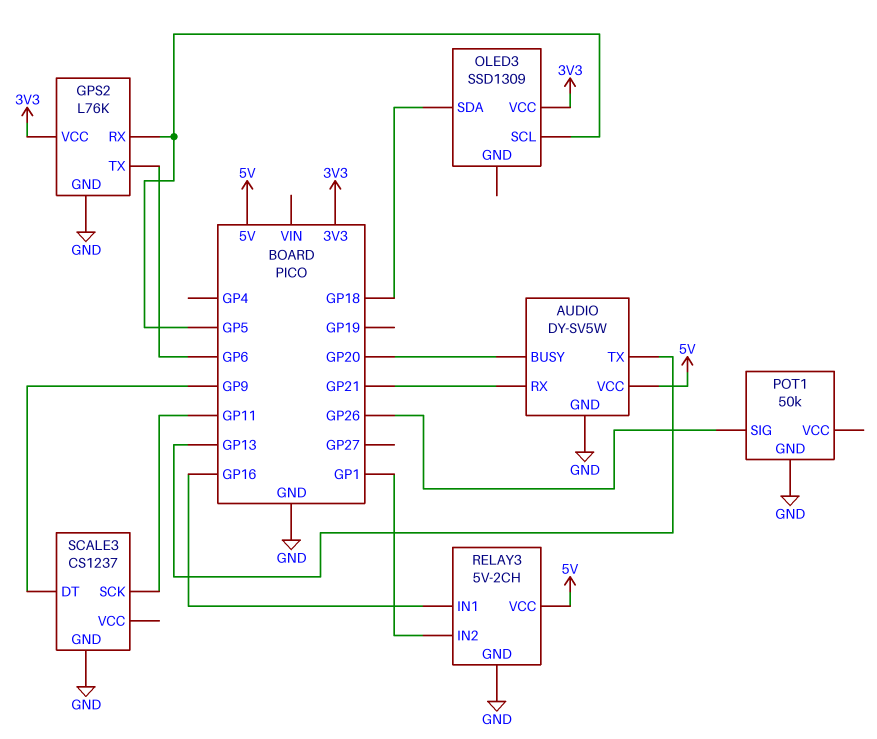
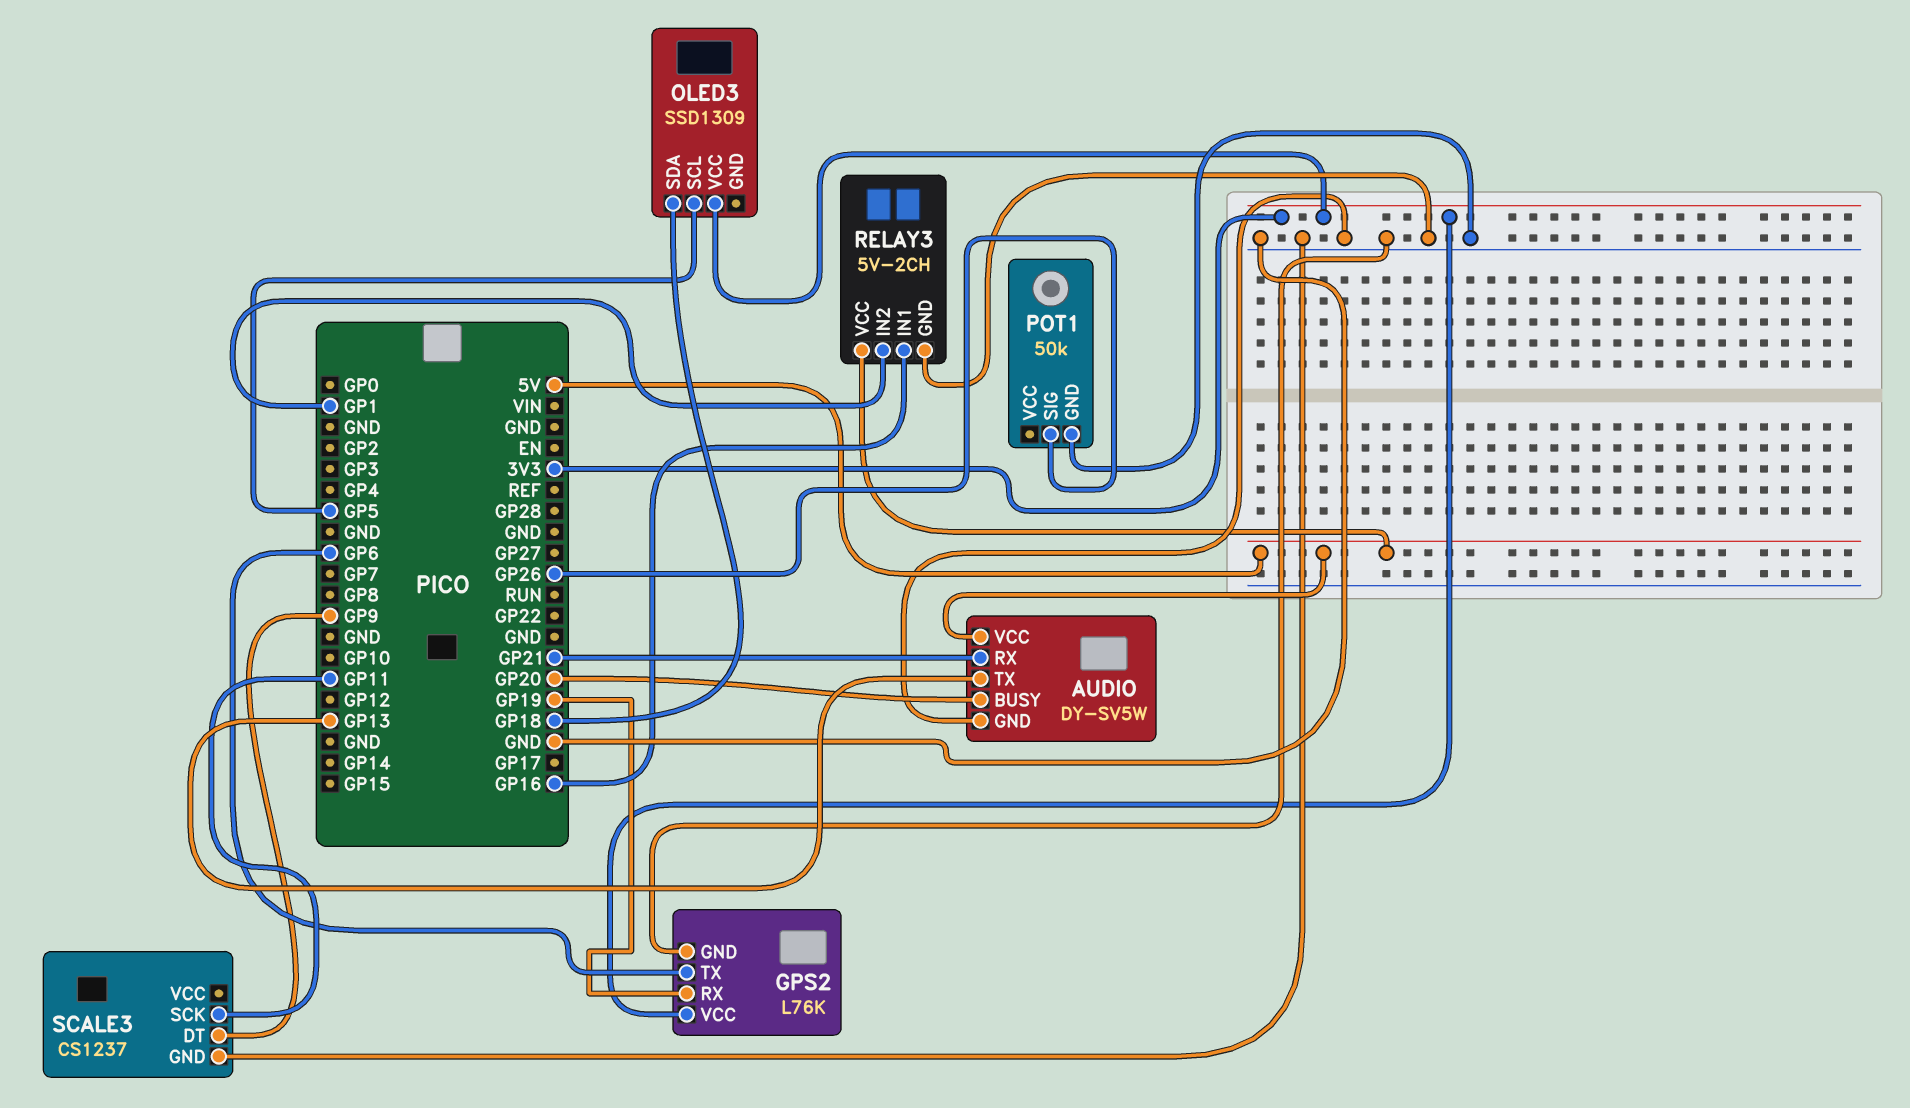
GPS2 pin RX: GP5 -> GP19

